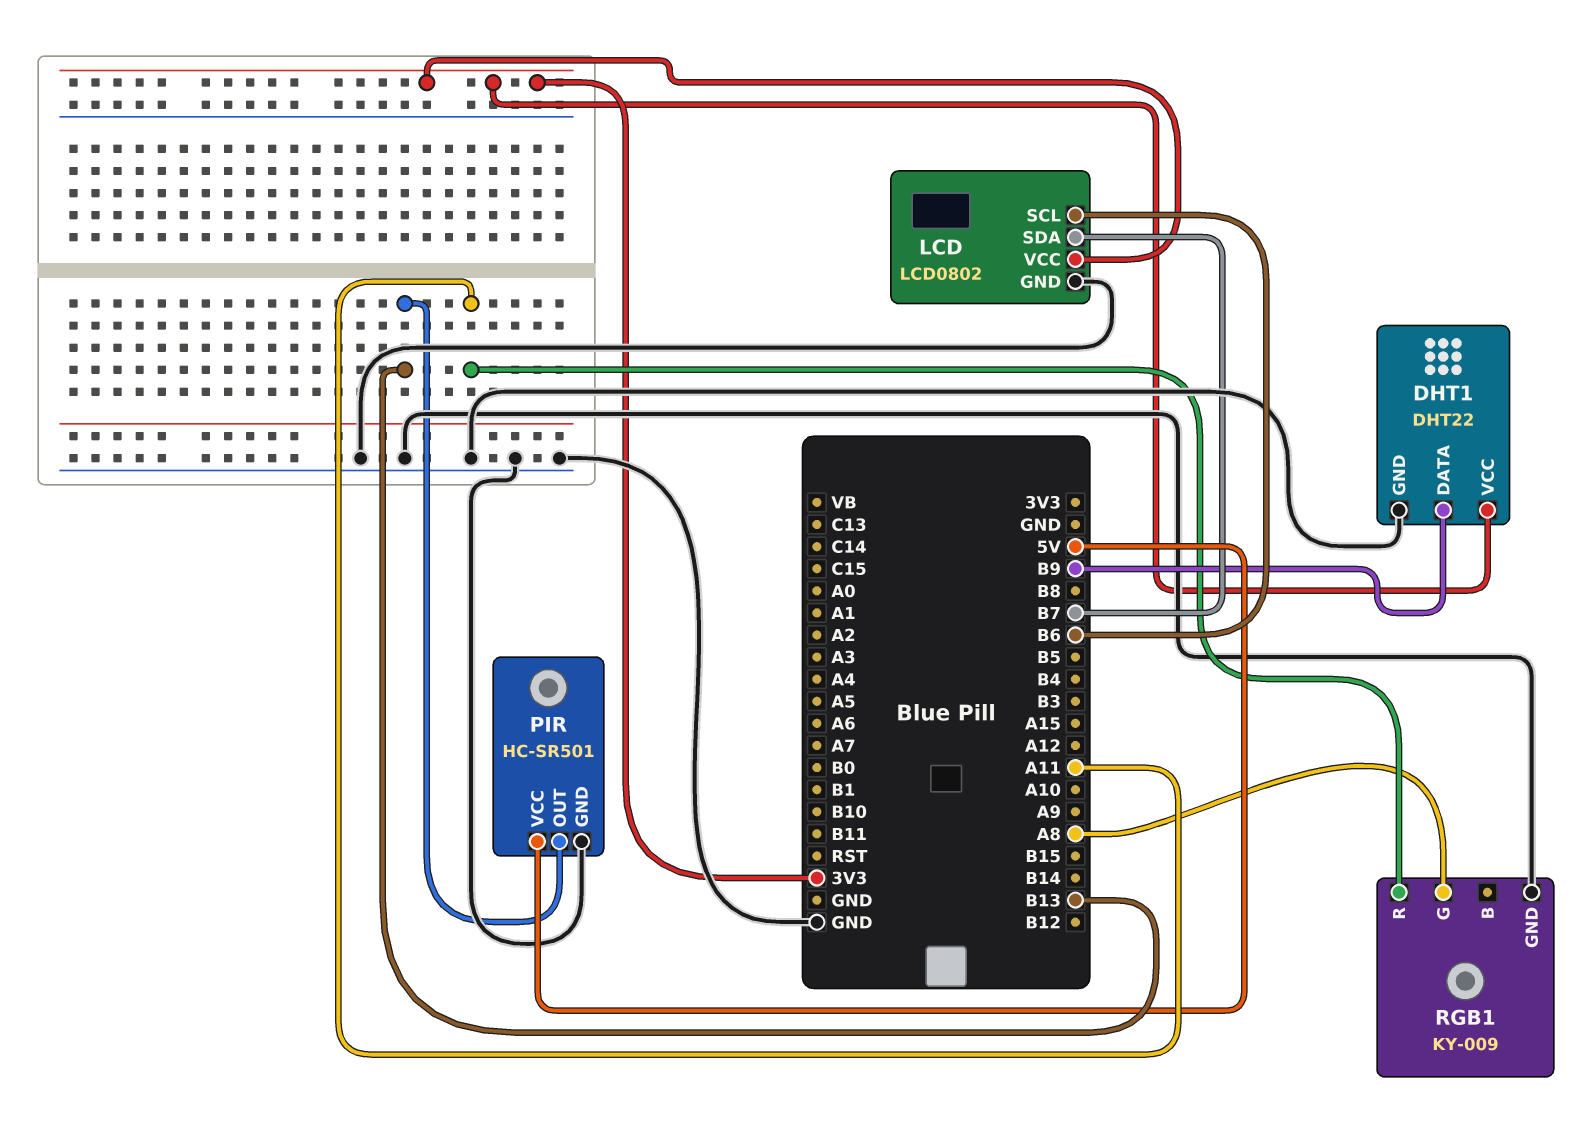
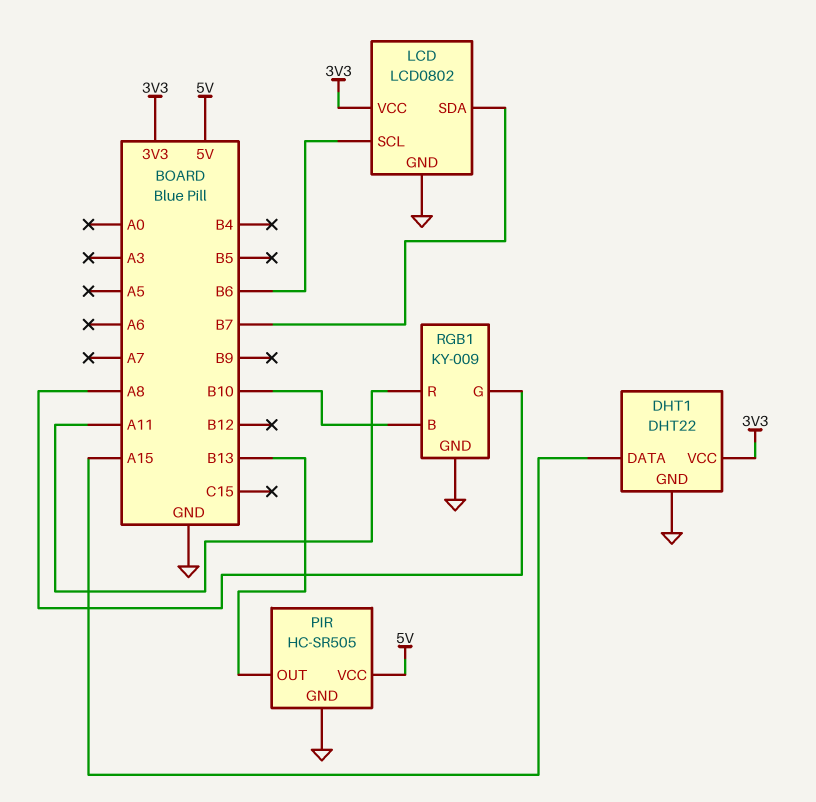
DHT1 pin DATA: B9 -> A15
PIR: HC-SR501 -> HC-SR505
RGB1 pin B: none -> B10

